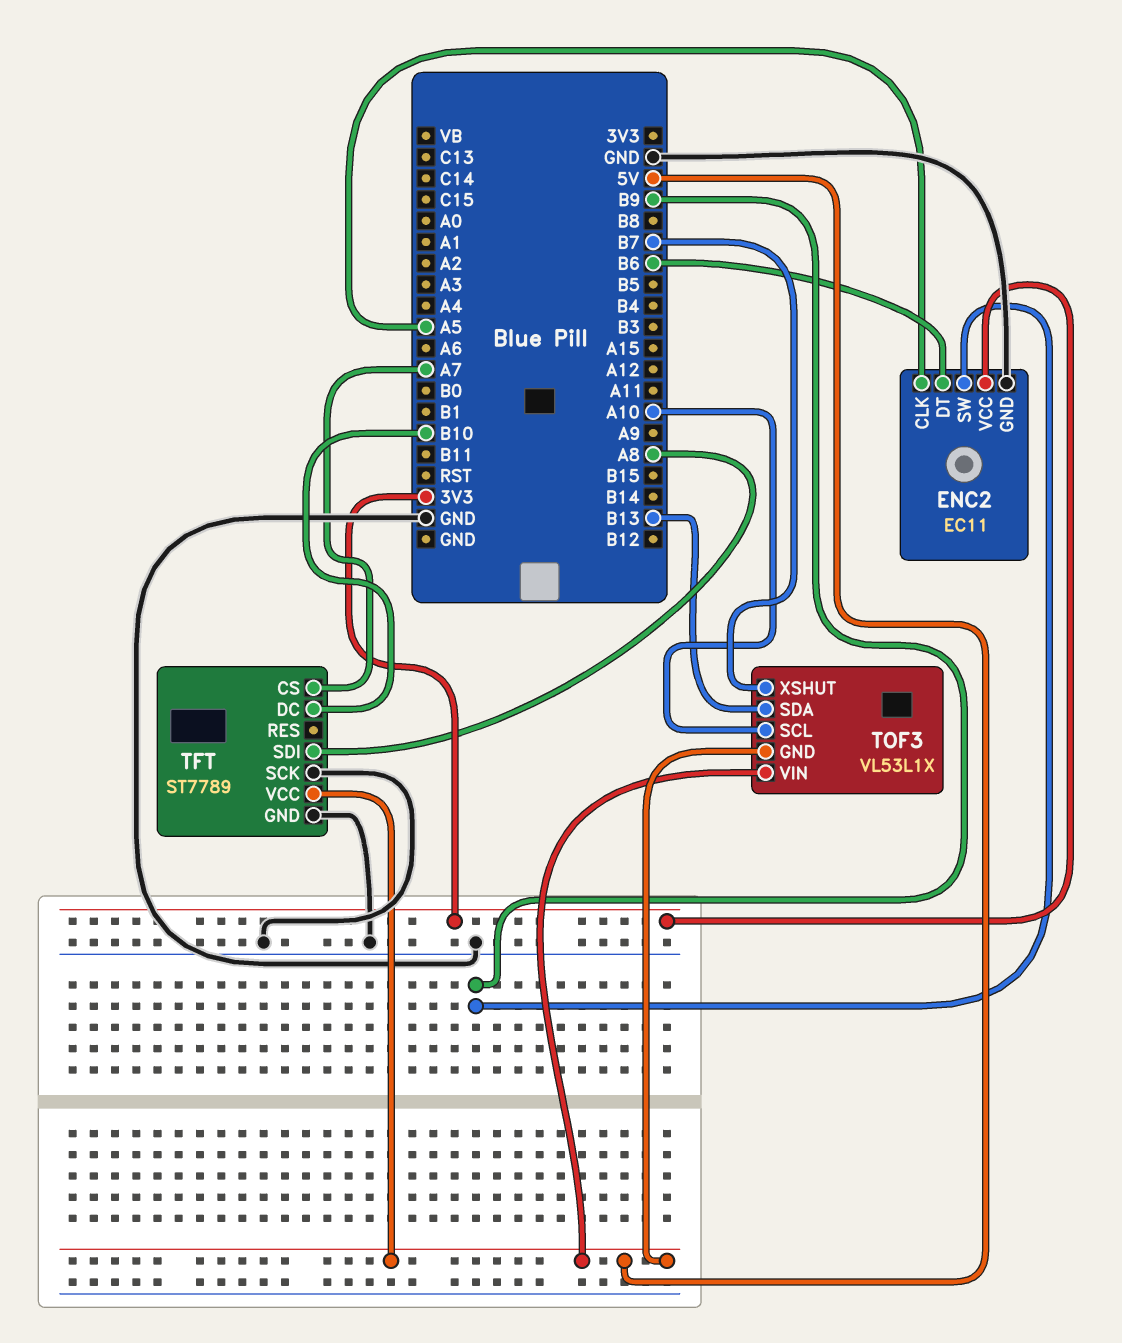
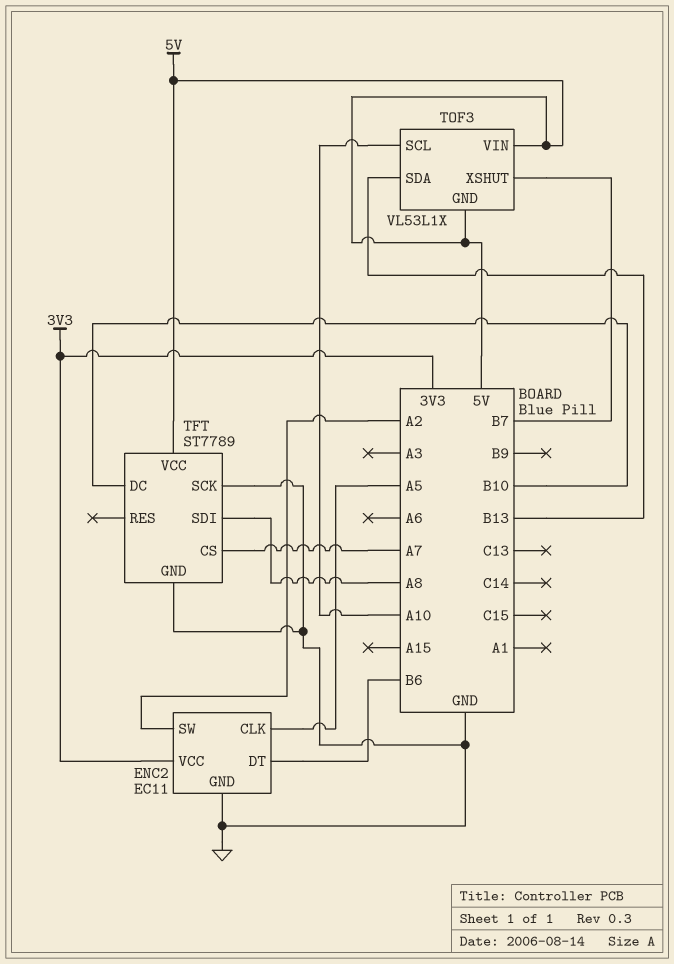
ENC2 pin SW: B9 -> A2

